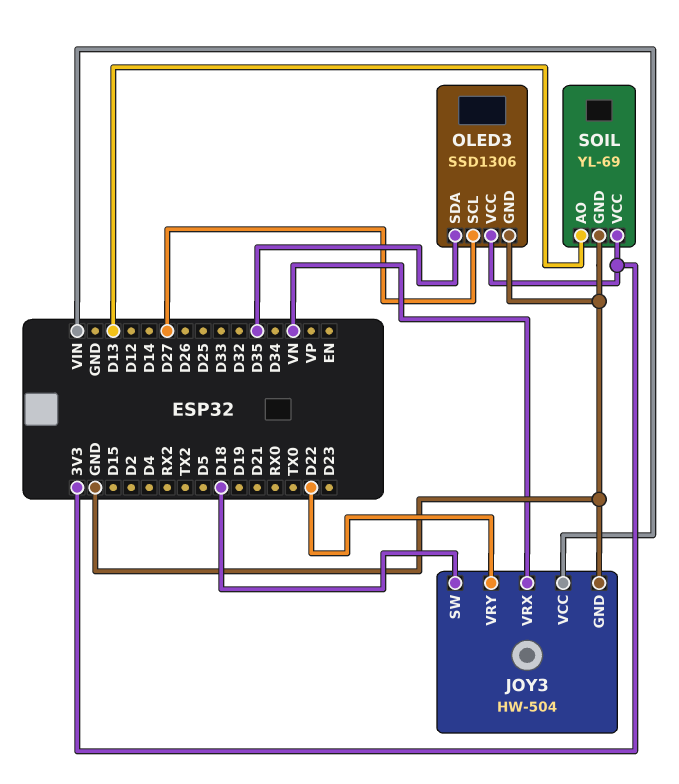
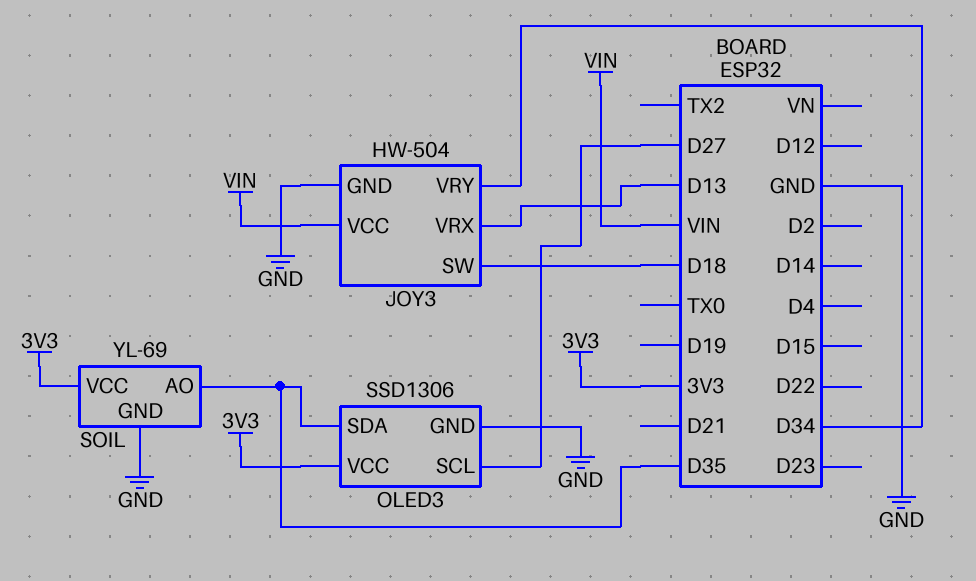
JOY3 pin VRX: VN -> D13
JOY3 pin VRY: D22 -> D34
SOIL pin AO: D13 -> D35

